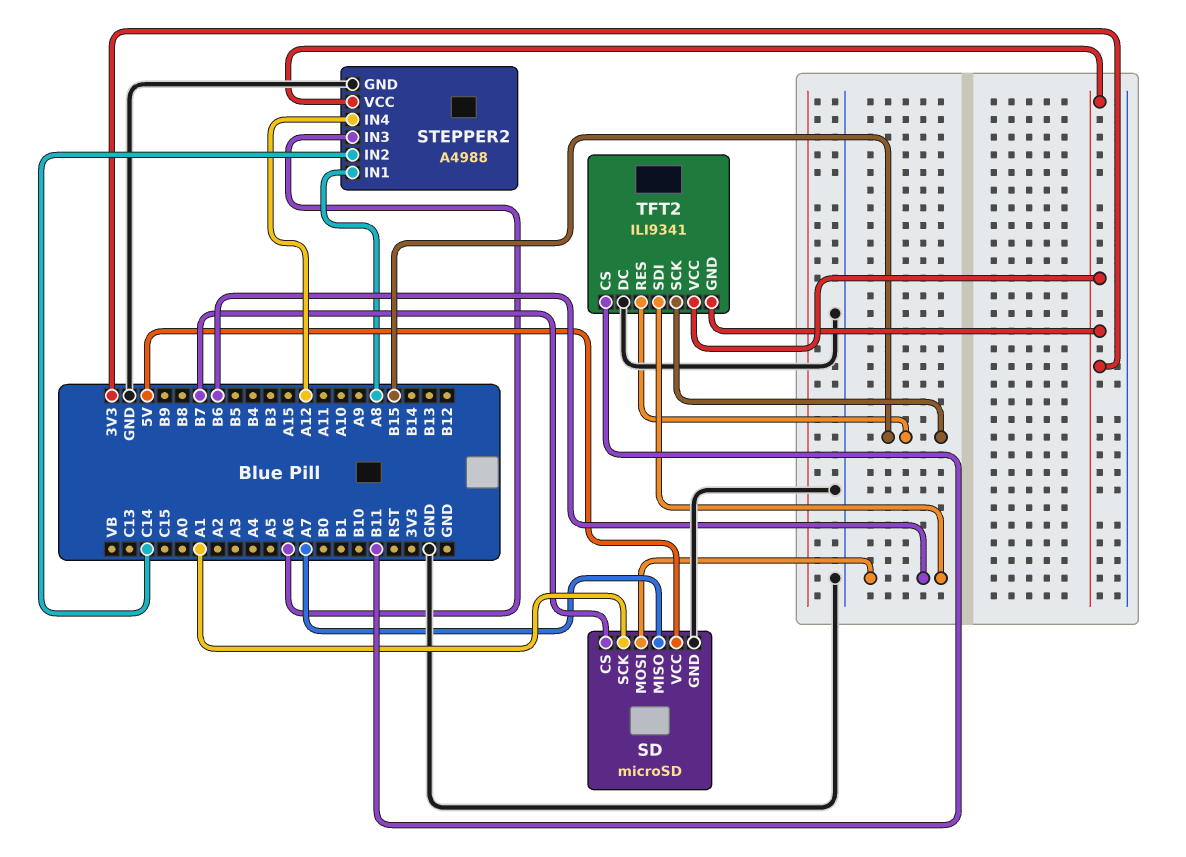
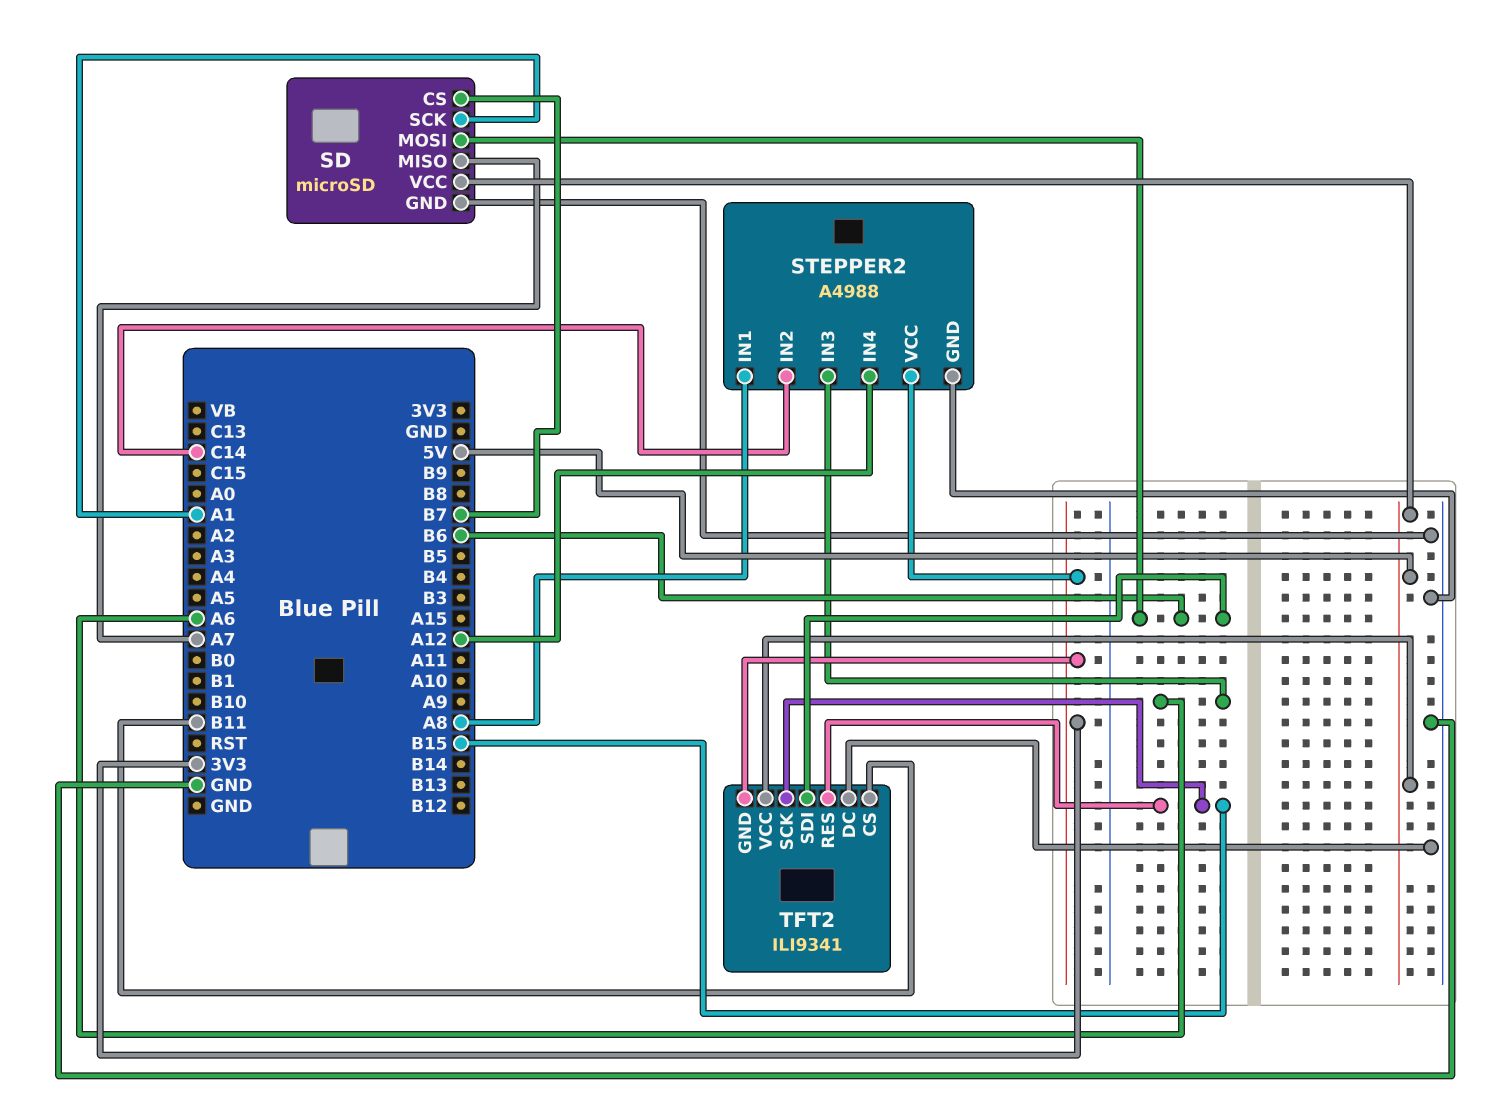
TFT2 pin VCC: 3V3 -> 5V

